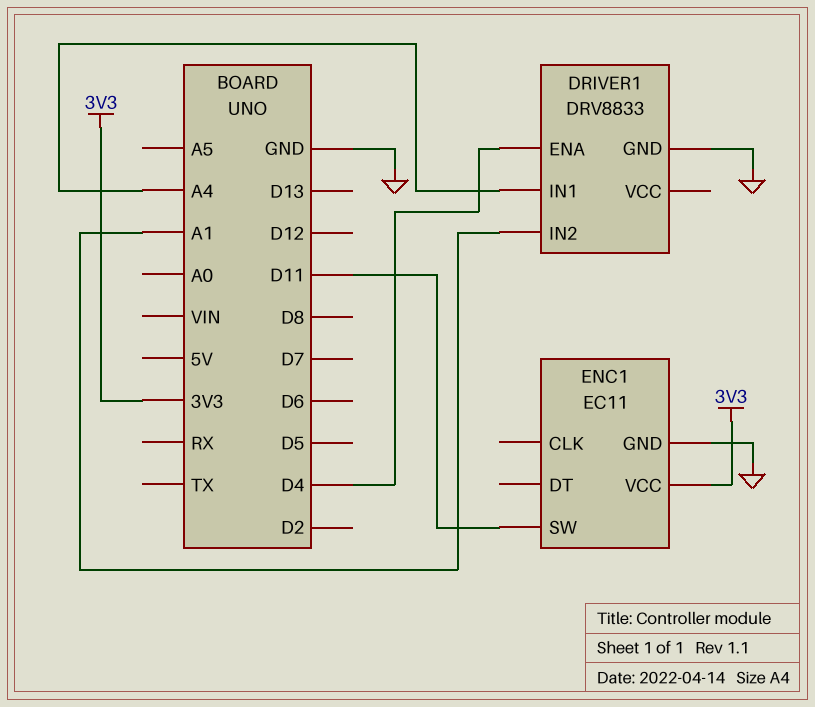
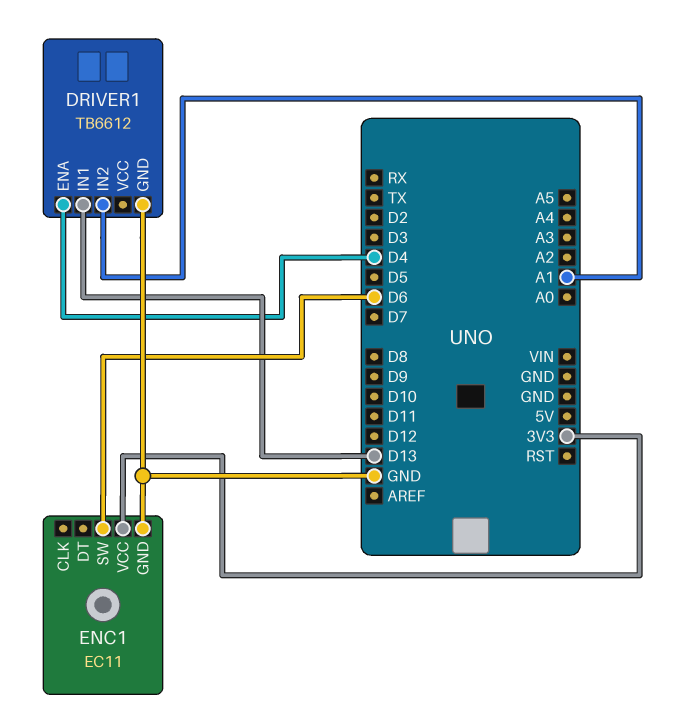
DRIVER1: DRV8833 -> TB6612
DRIVER1 pin IN1: A4 -> D13
ENC1 pin SW: D11 -> D6

